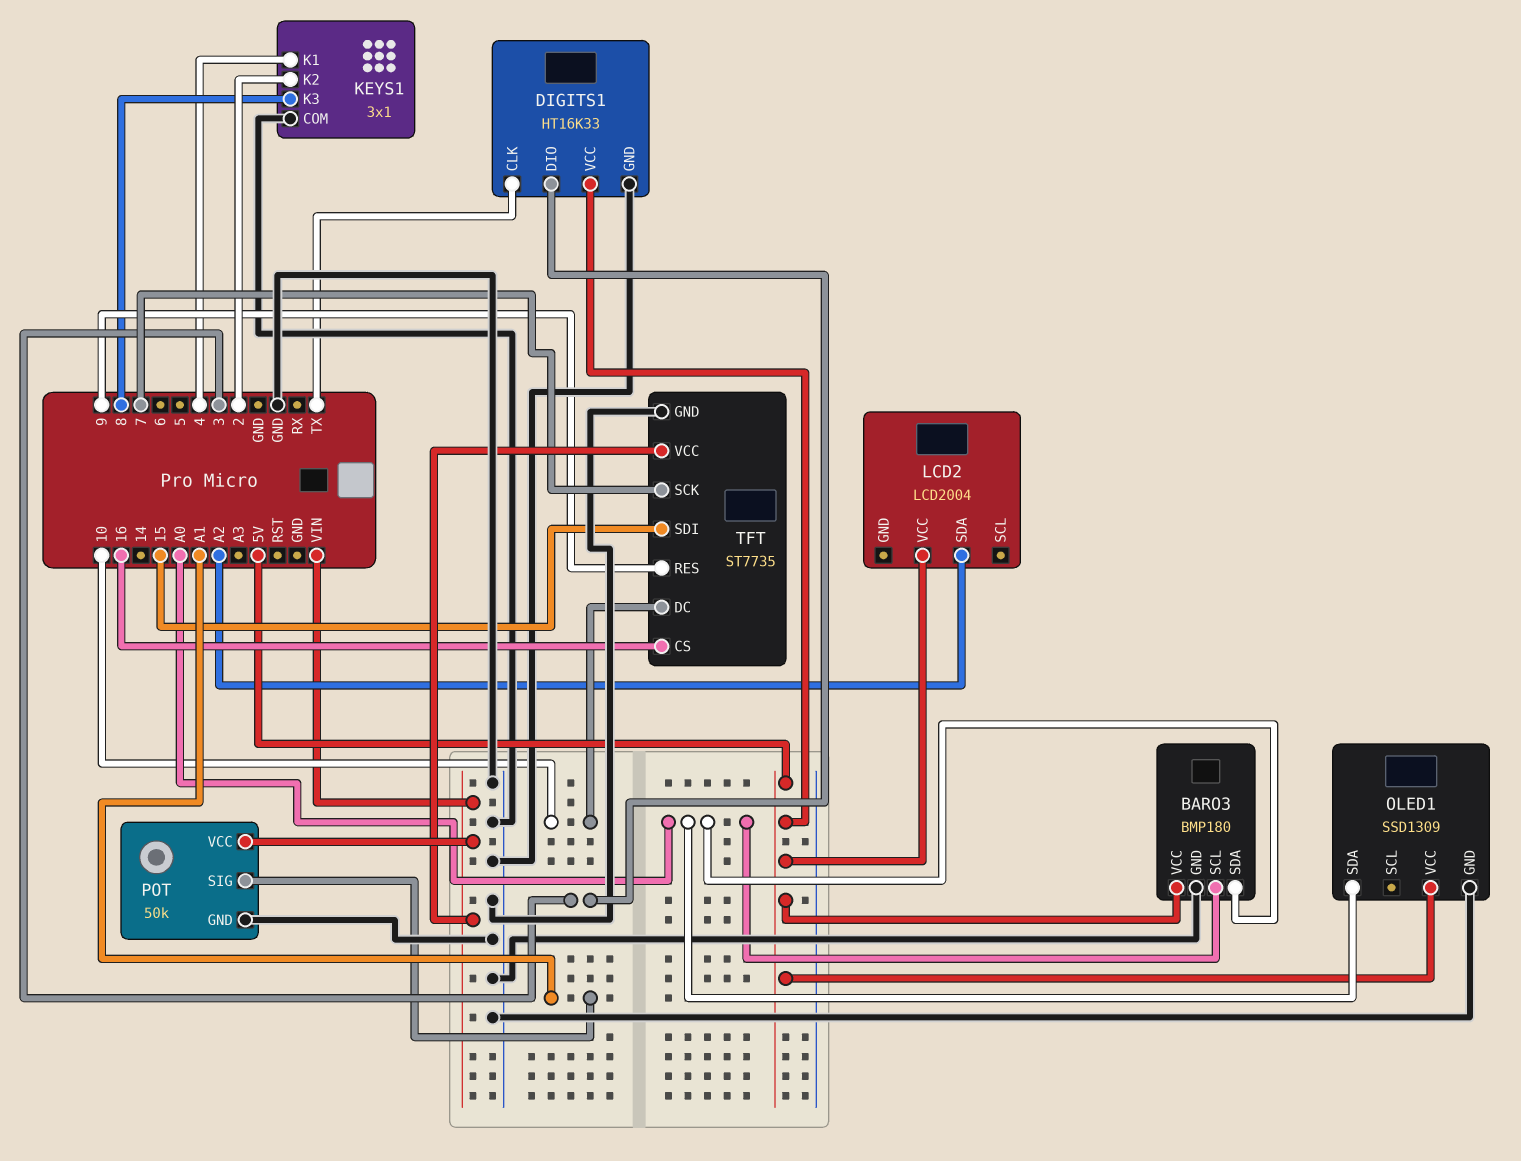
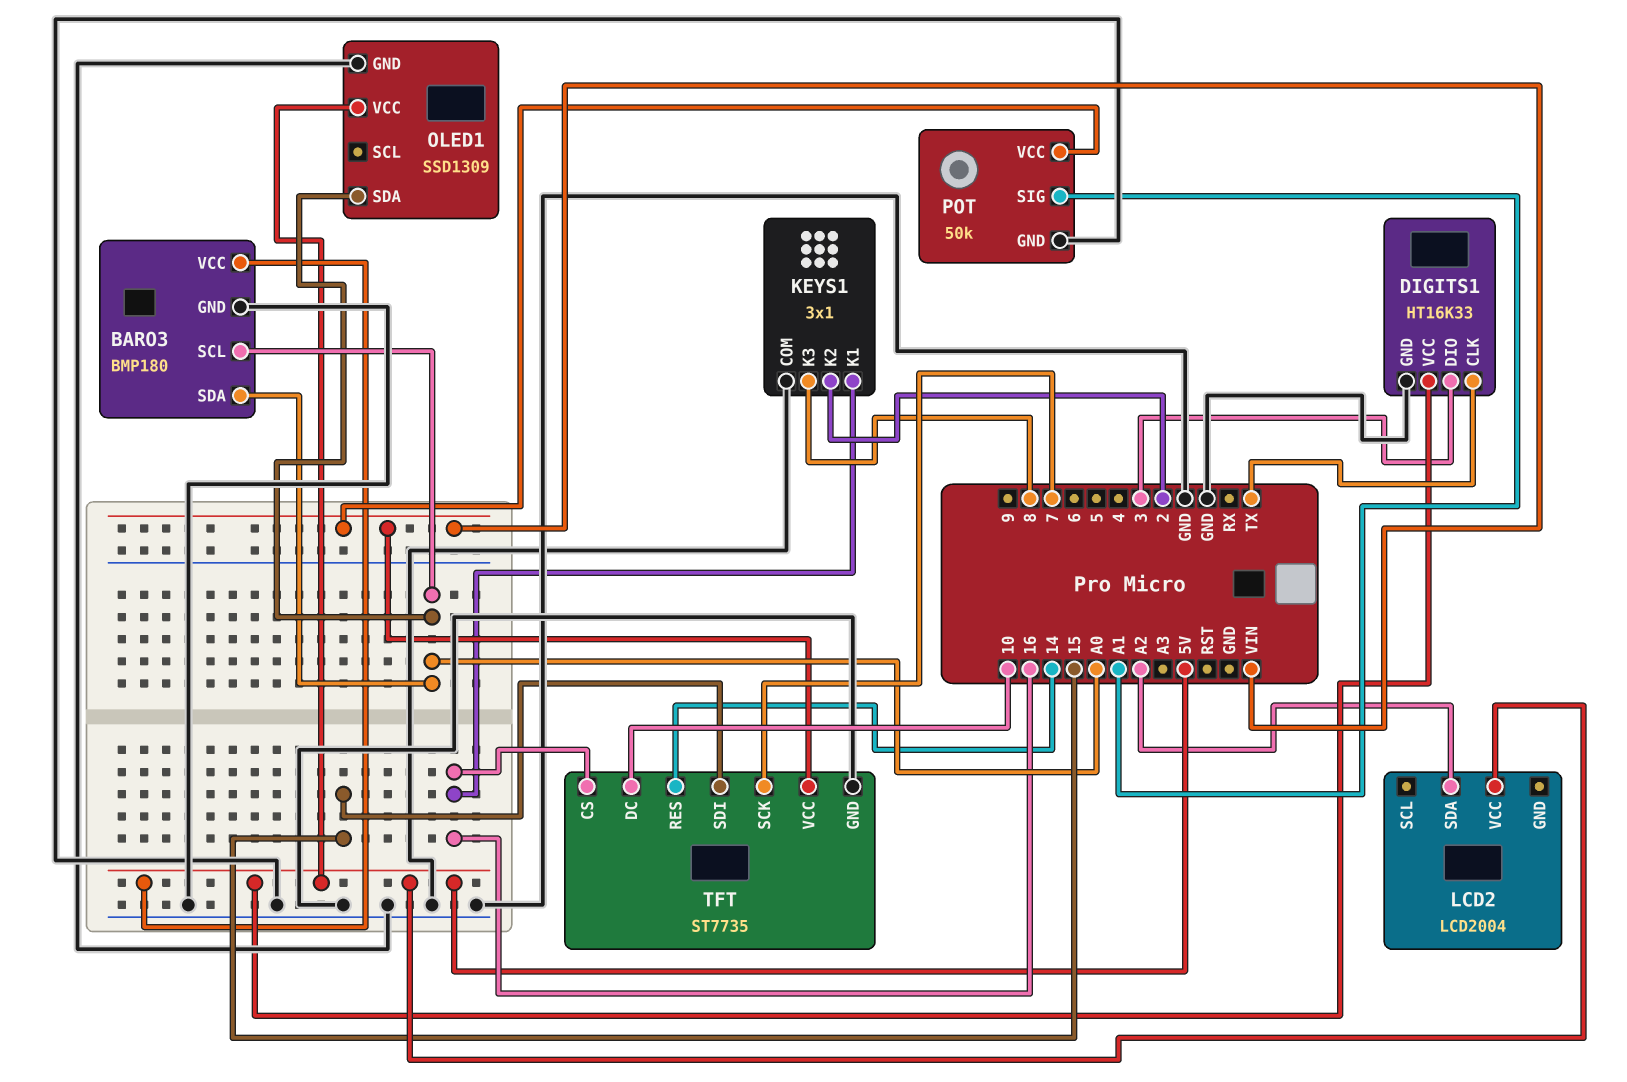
KEYS1 pin K1: 4 -> 16
TFT pin RES: 9 -> 14

